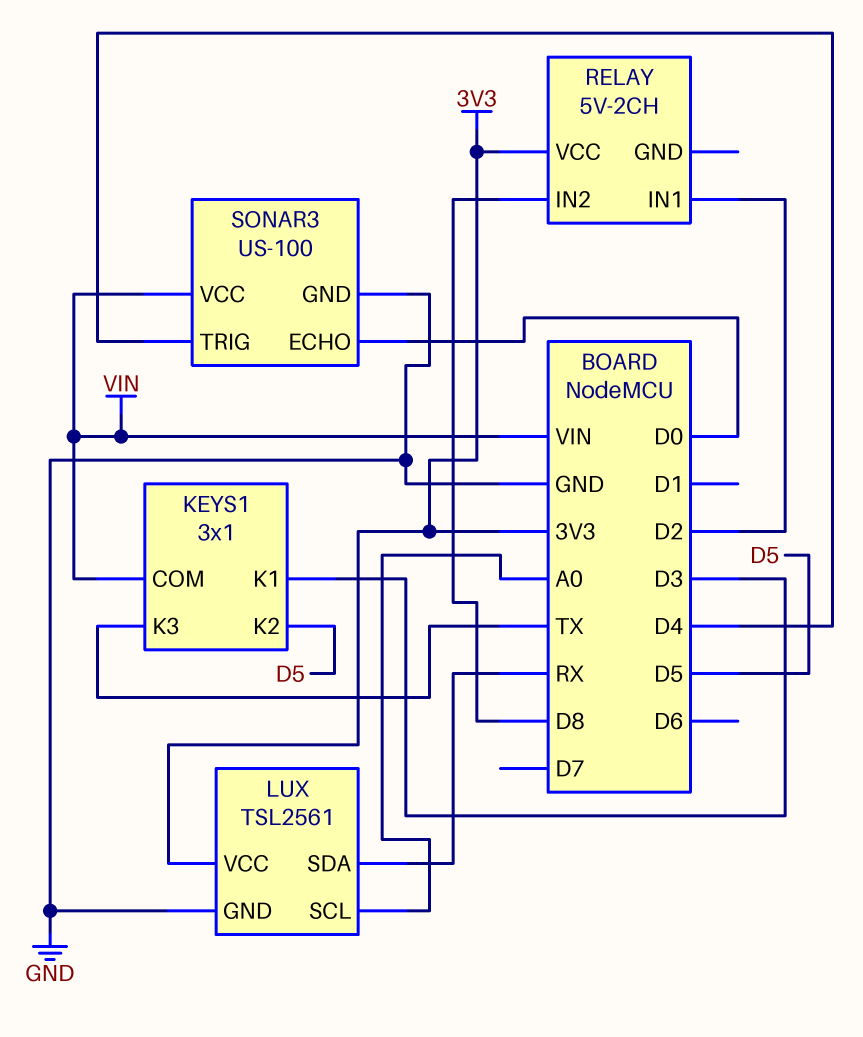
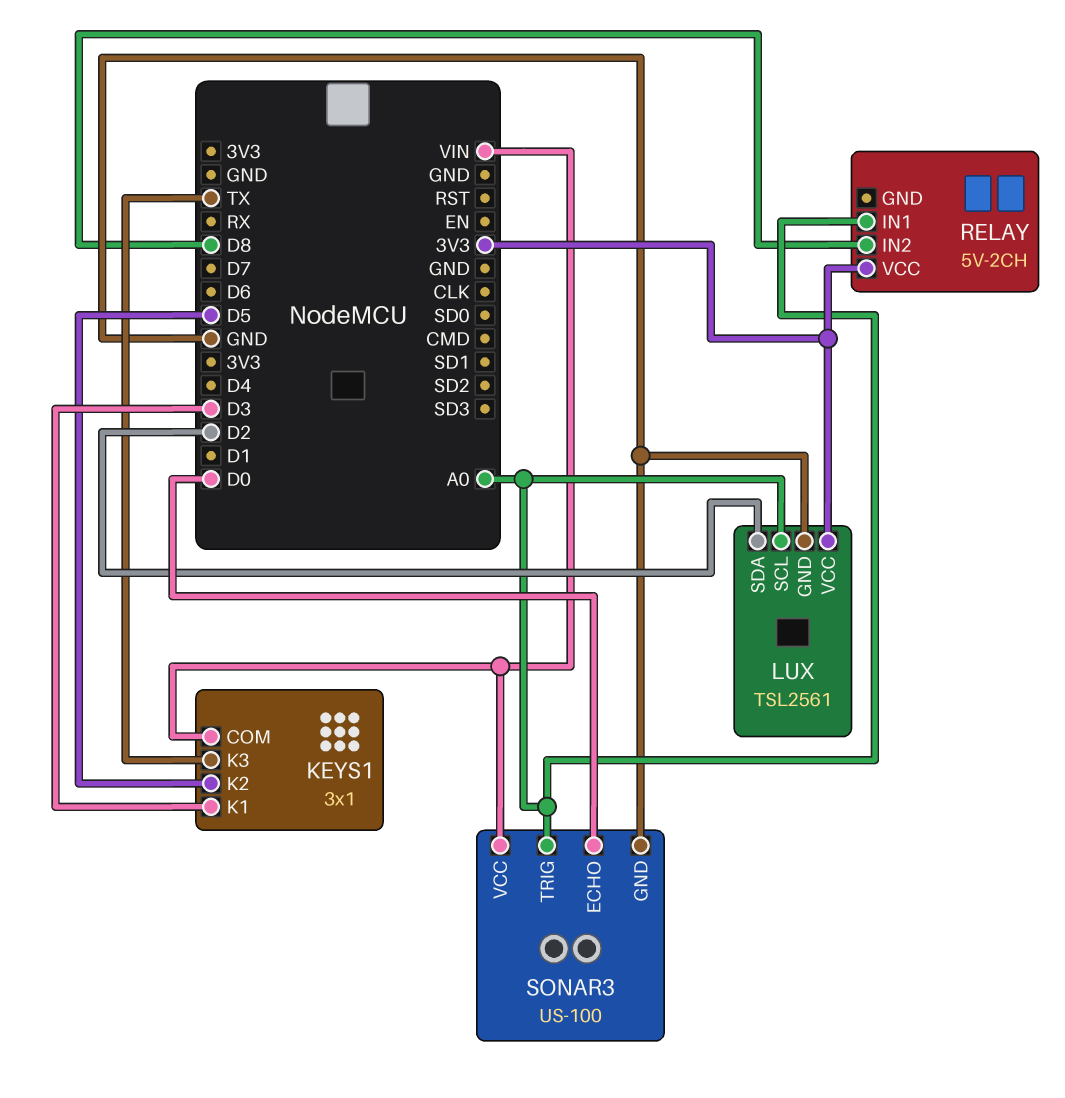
LUX pin SDA: RX -> D2
RELAY pin IN1: D2 -> A0
SONAR3 pin TRIG: D4 -> A0

